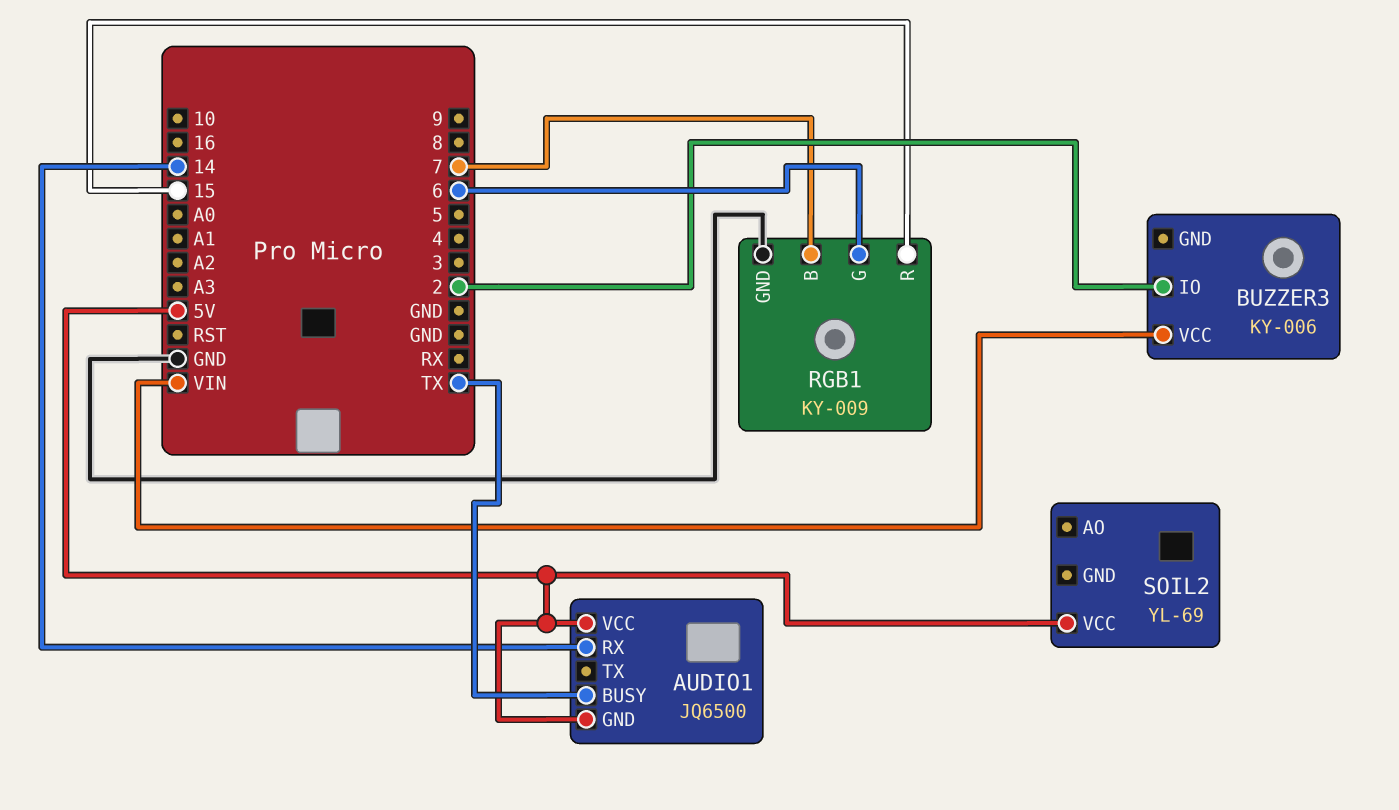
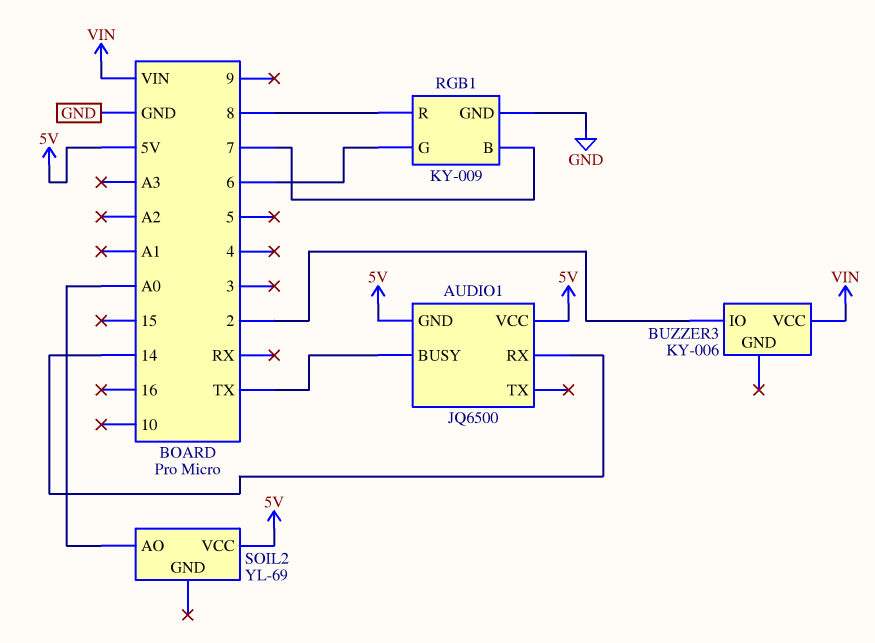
RGB1 pin R: 15 -> 8
SOIL2 pin AO: none -> A0

